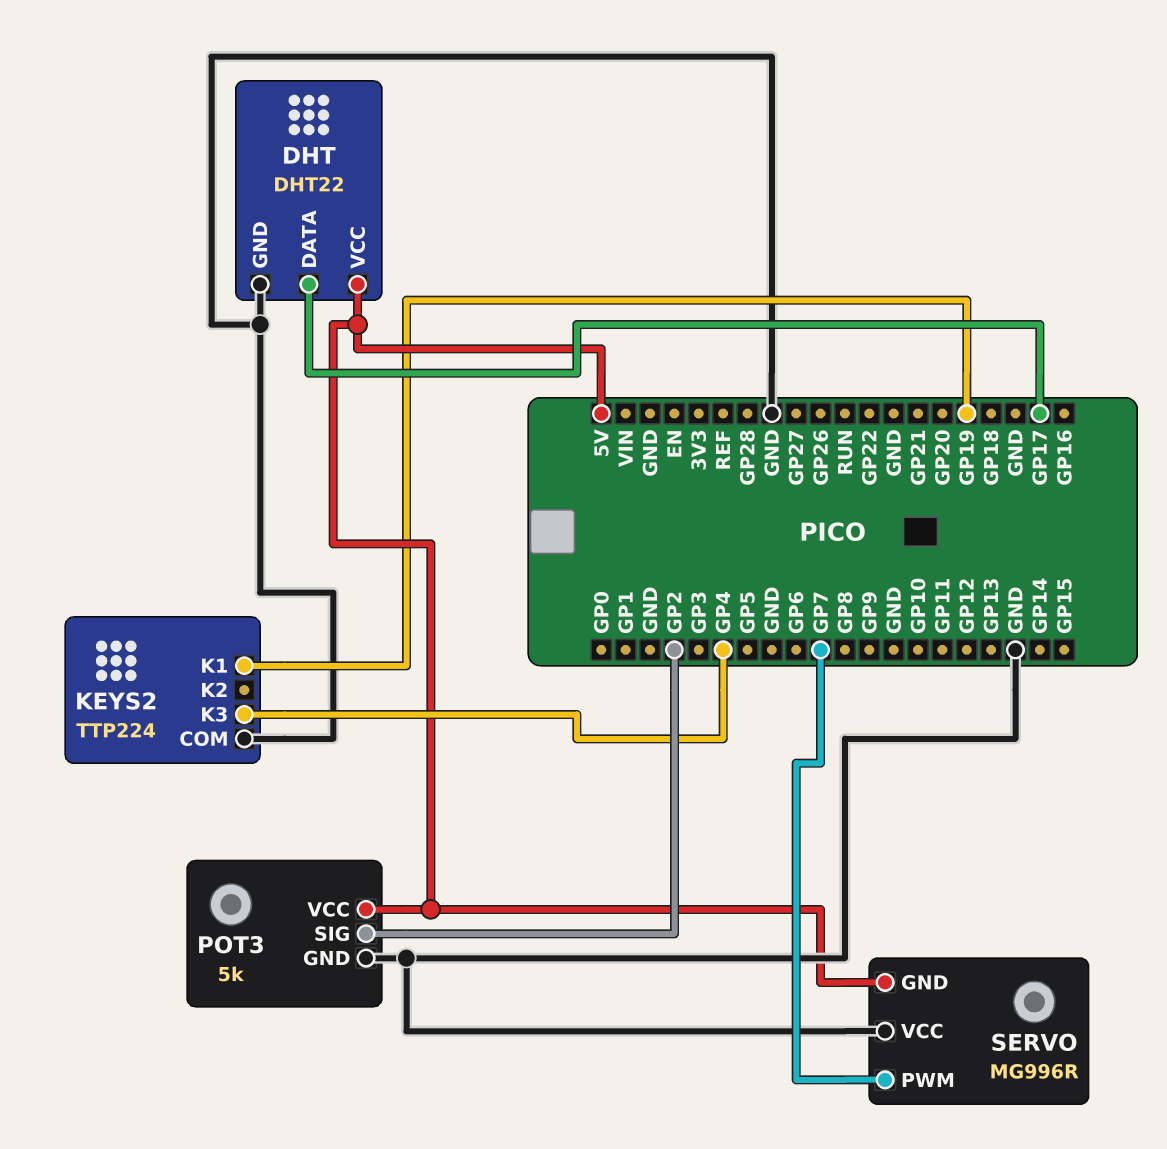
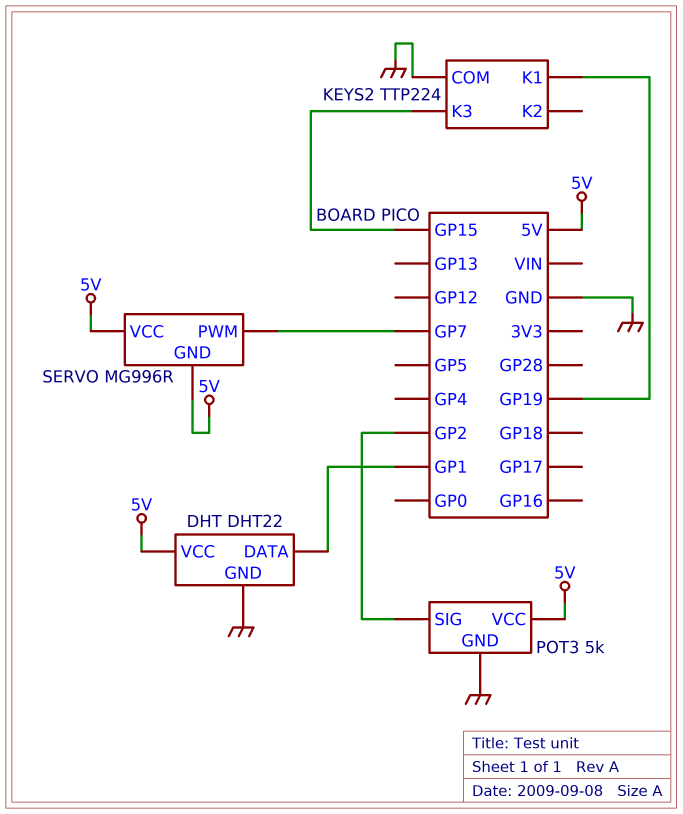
DHT pin DATA: GP17 -> GP1
KEYS2 pin K3: GP4 -> GP15
SERVO pin VCC: GND -> 5V

